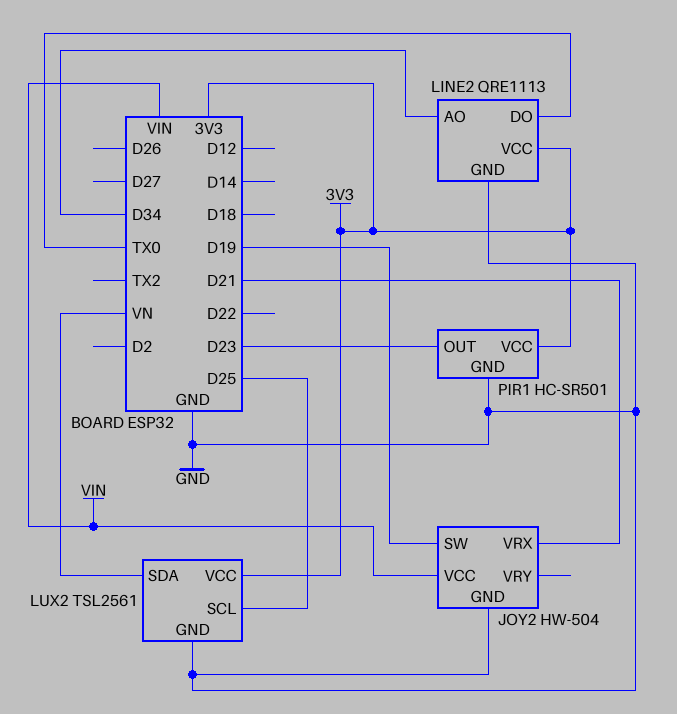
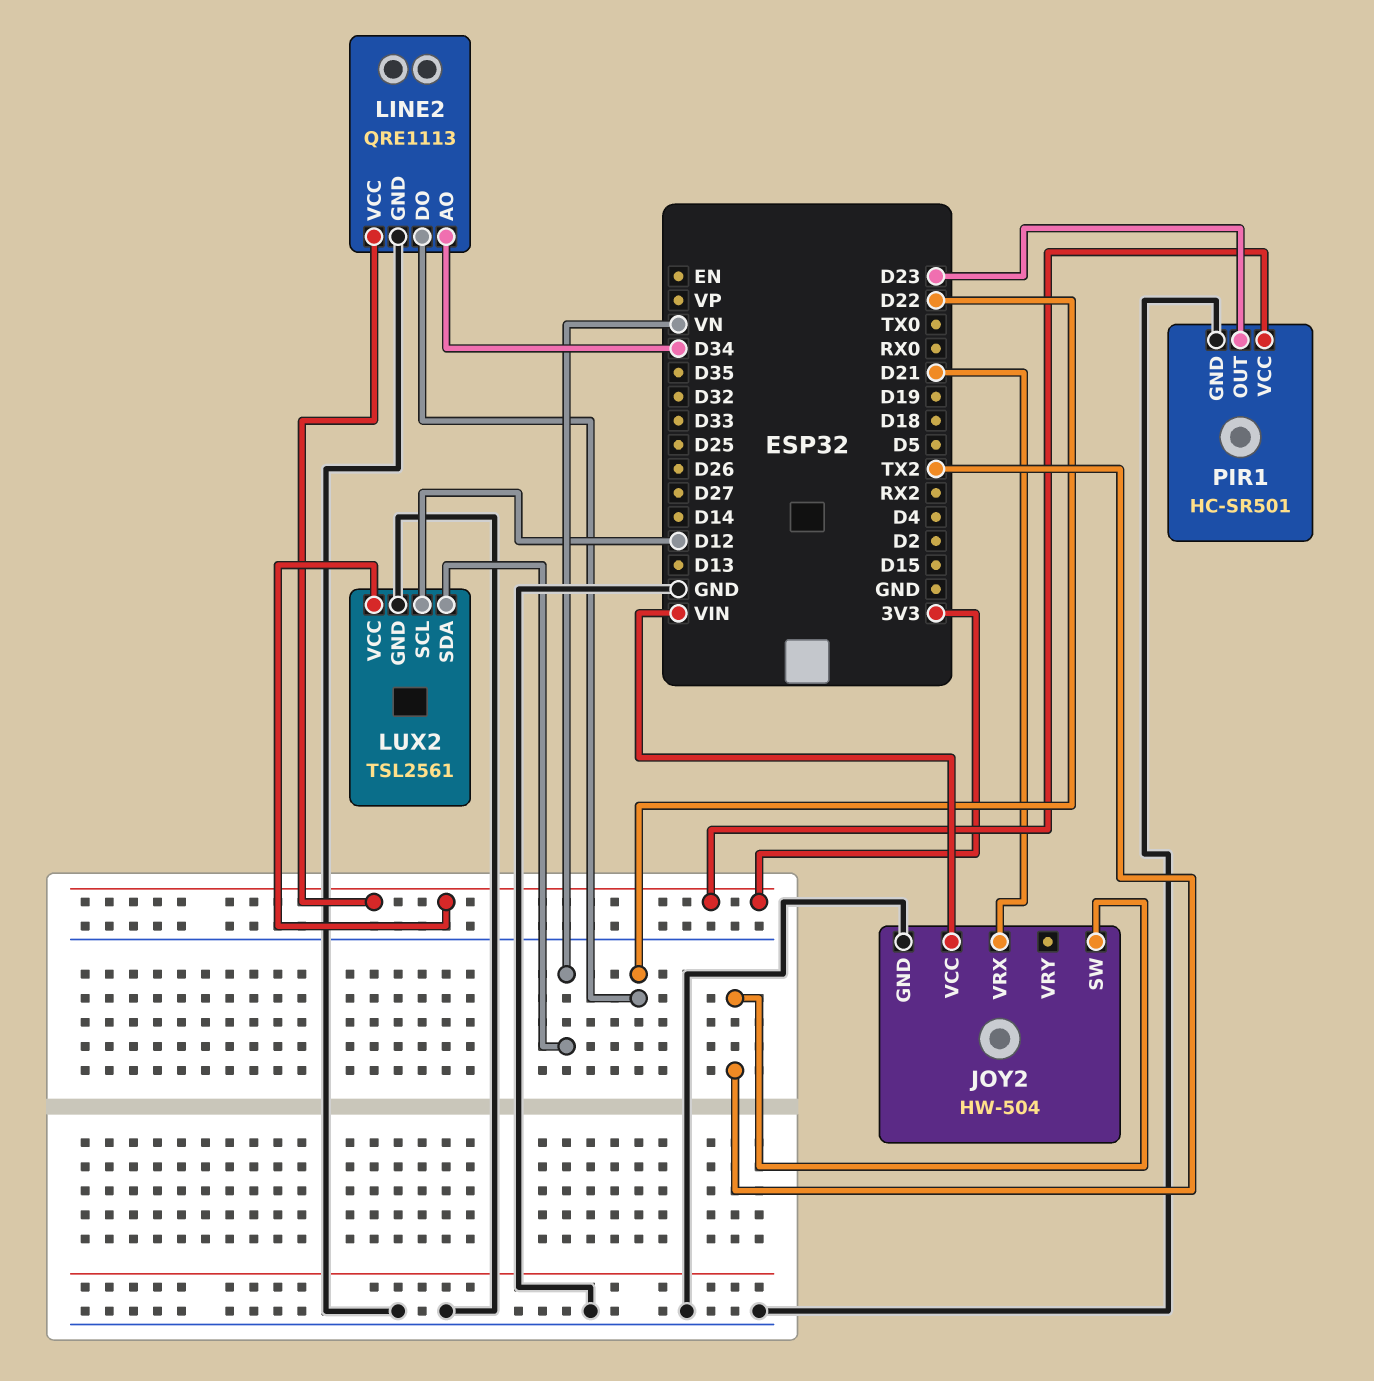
JOY2 pin SW: D19 -> TX2
LINE2 pin DO: TX0 -> D22
LUX2 pin SCL: D25 -> D12

